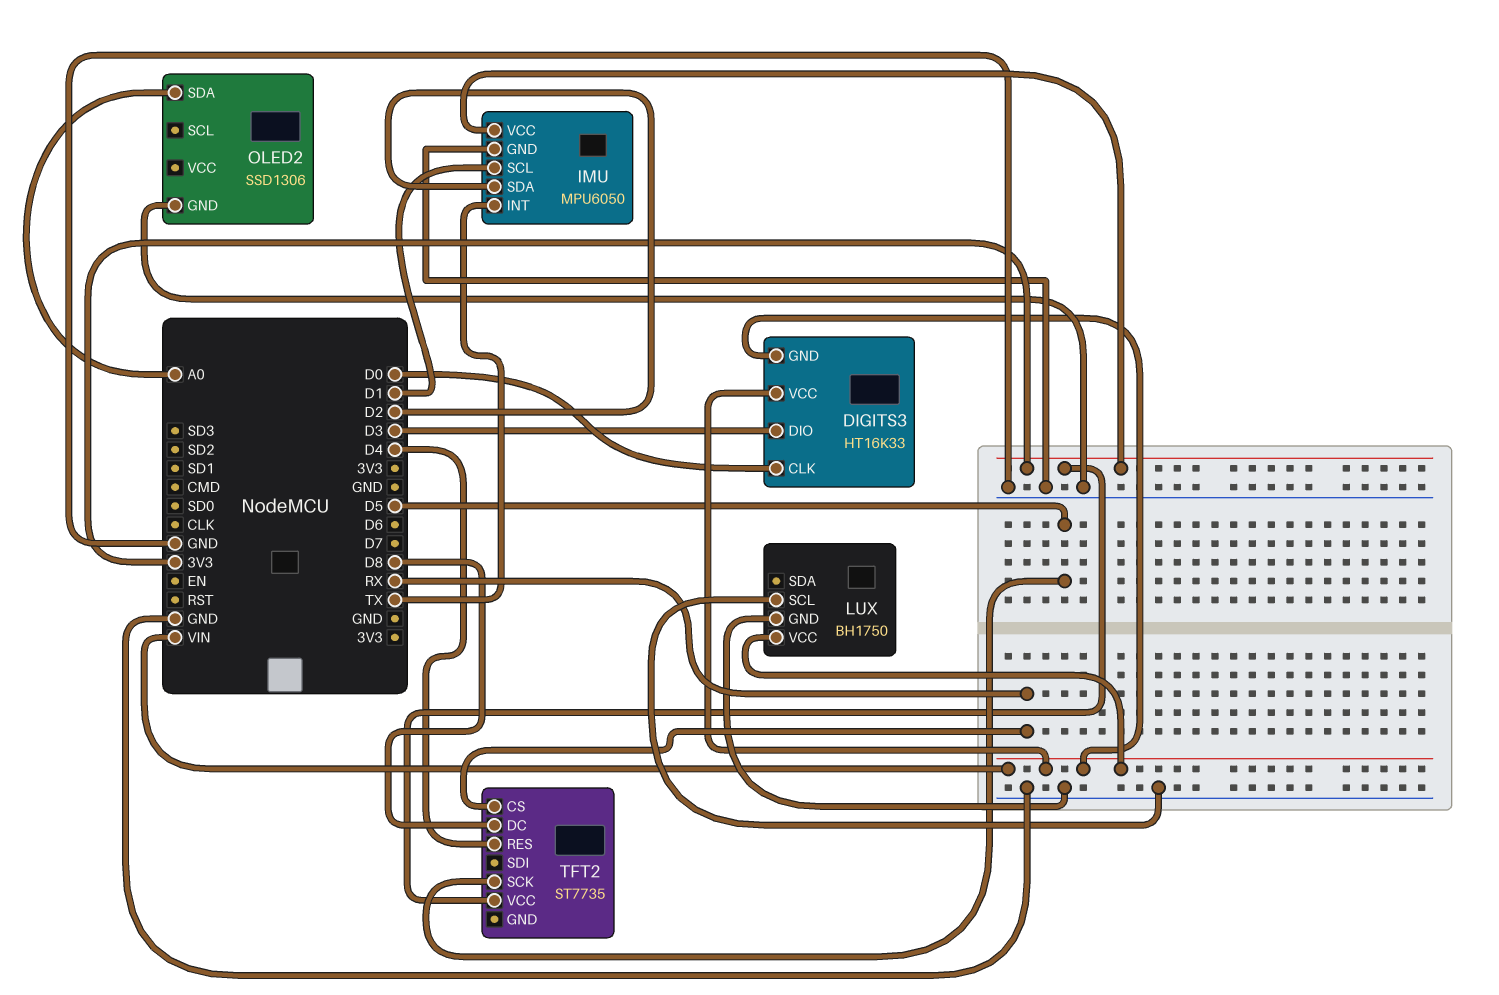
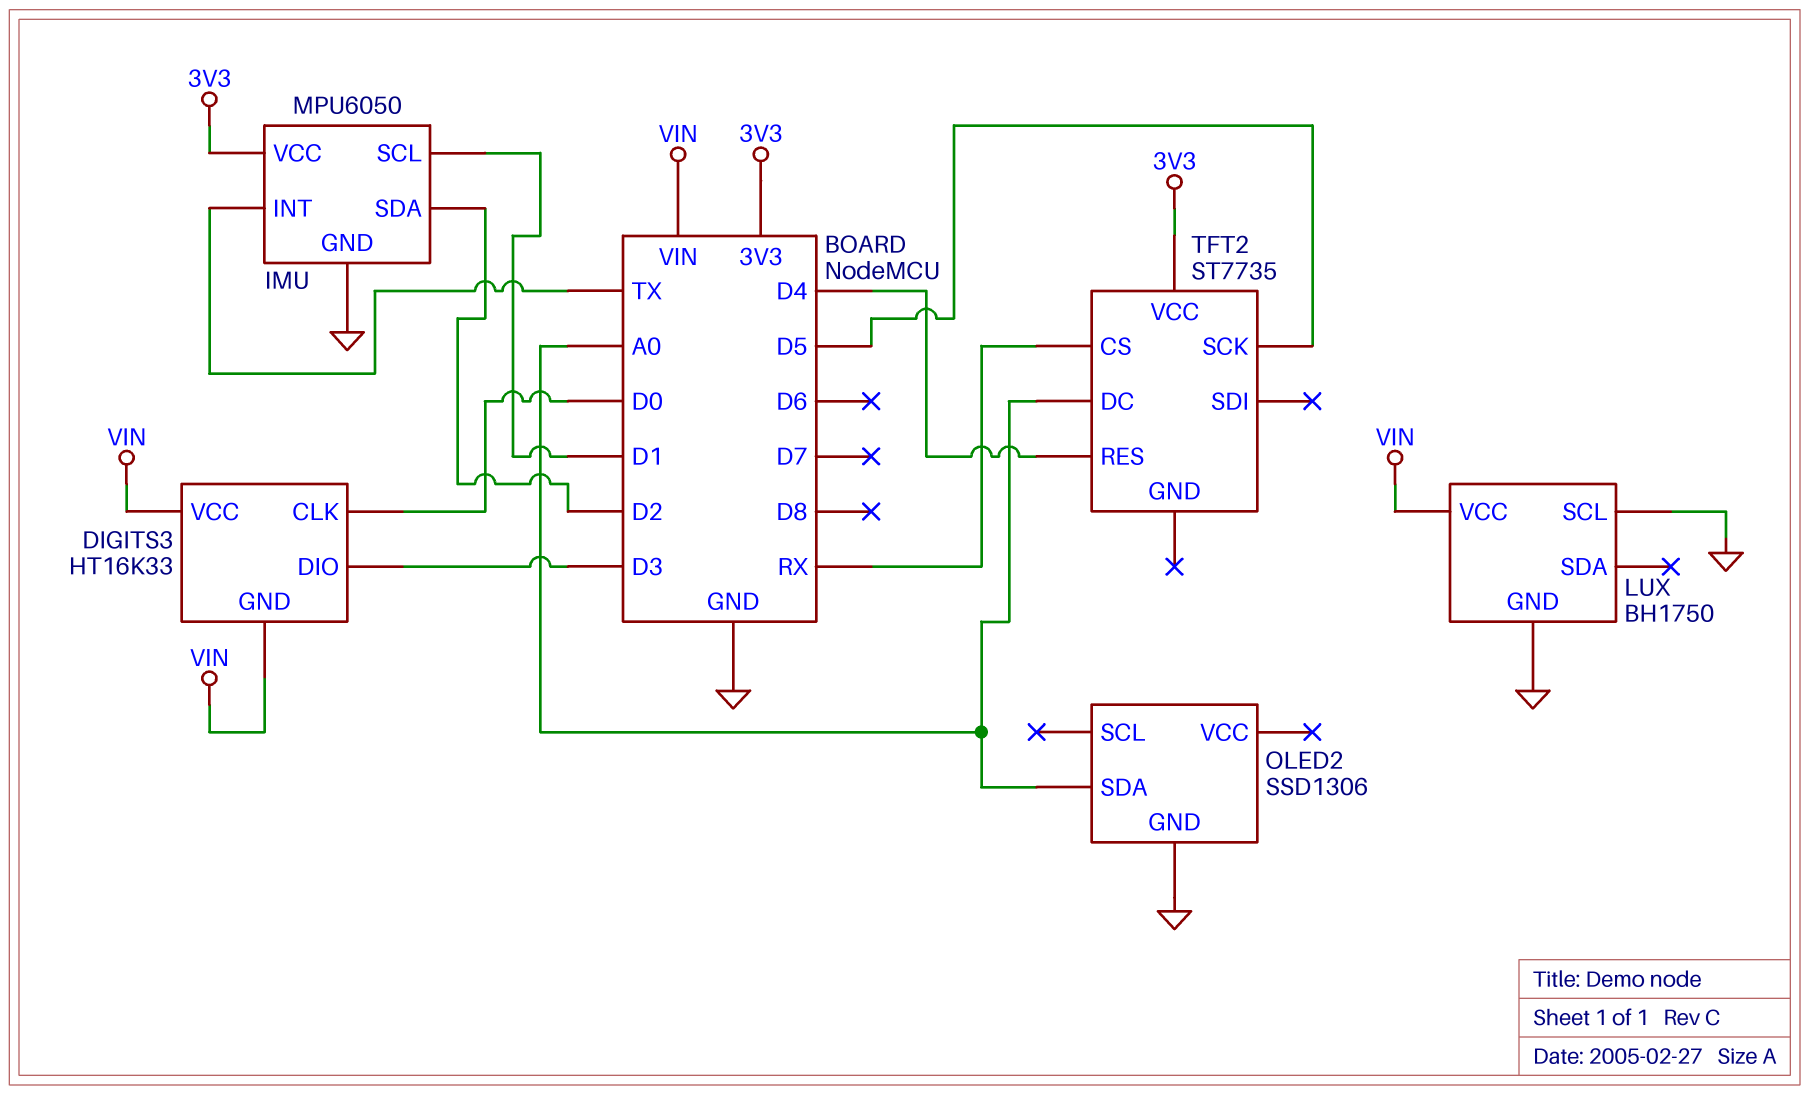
TFT2 pin DC: D8 -> A0

